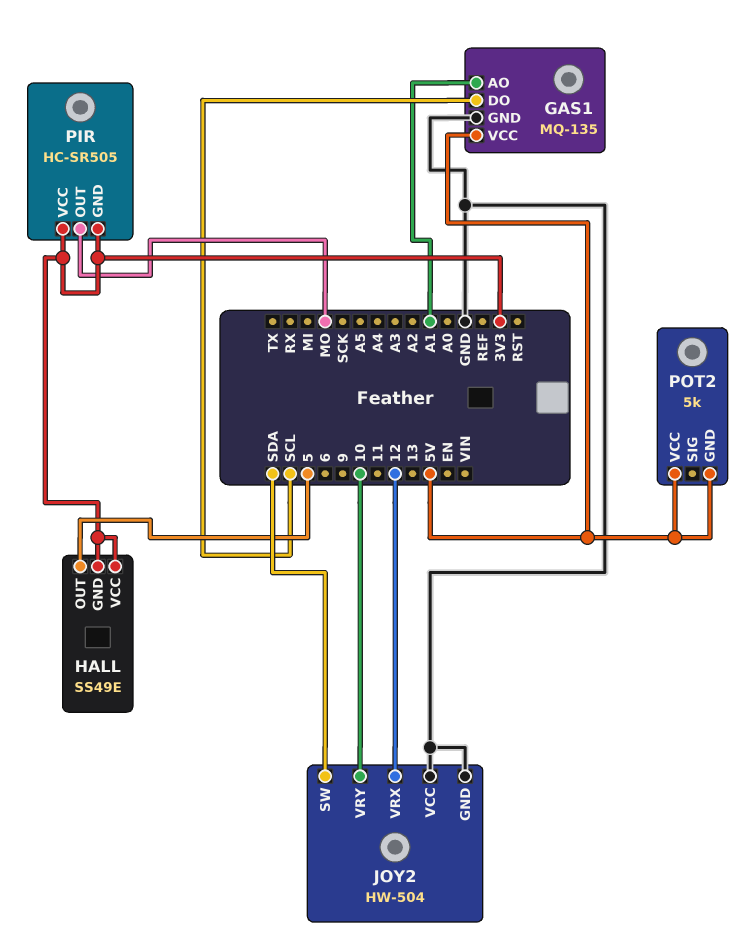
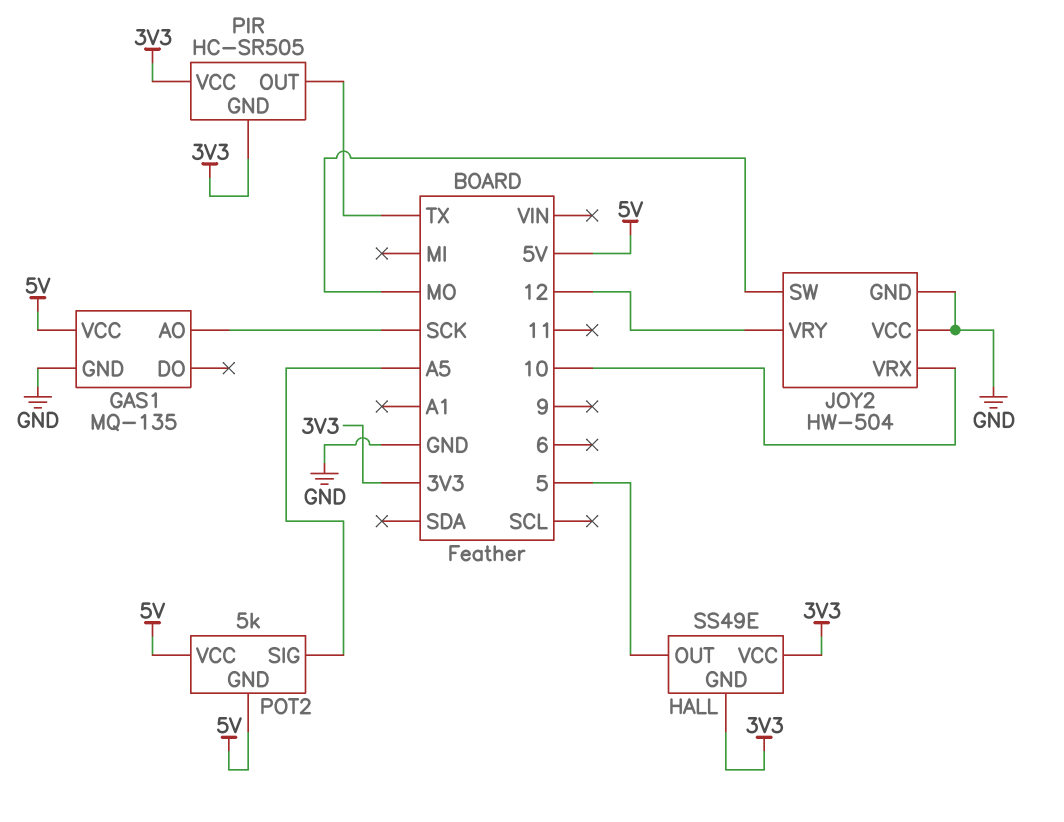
GAS1 pin AO: A1 -> SCK
GAS1 pin DO: SCL -> none
JOY2 pin SW: SDA -> MO
JOY2 pin VRX: 12 -> 10
JOY2 pin VRY: 10 -> 12
PIR pin OUT: MO -> TX
POT2 pin SIG: none -> A5

